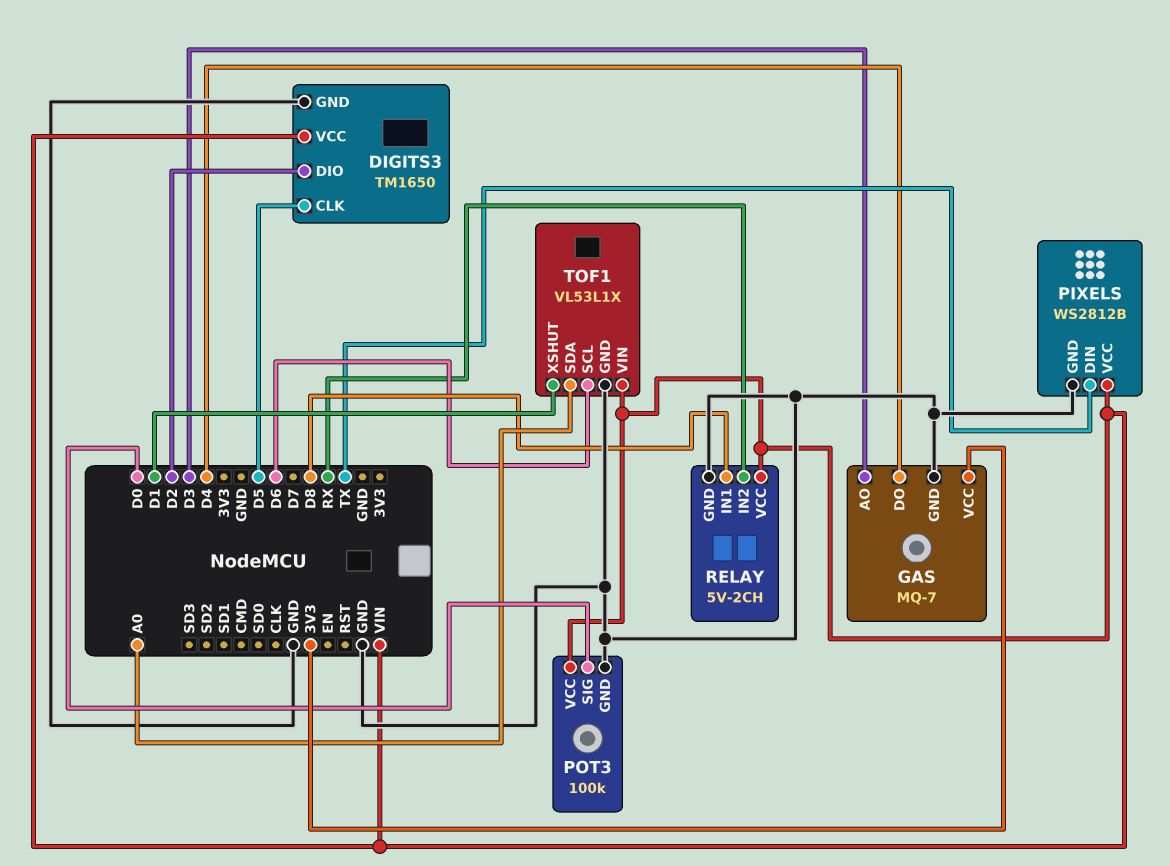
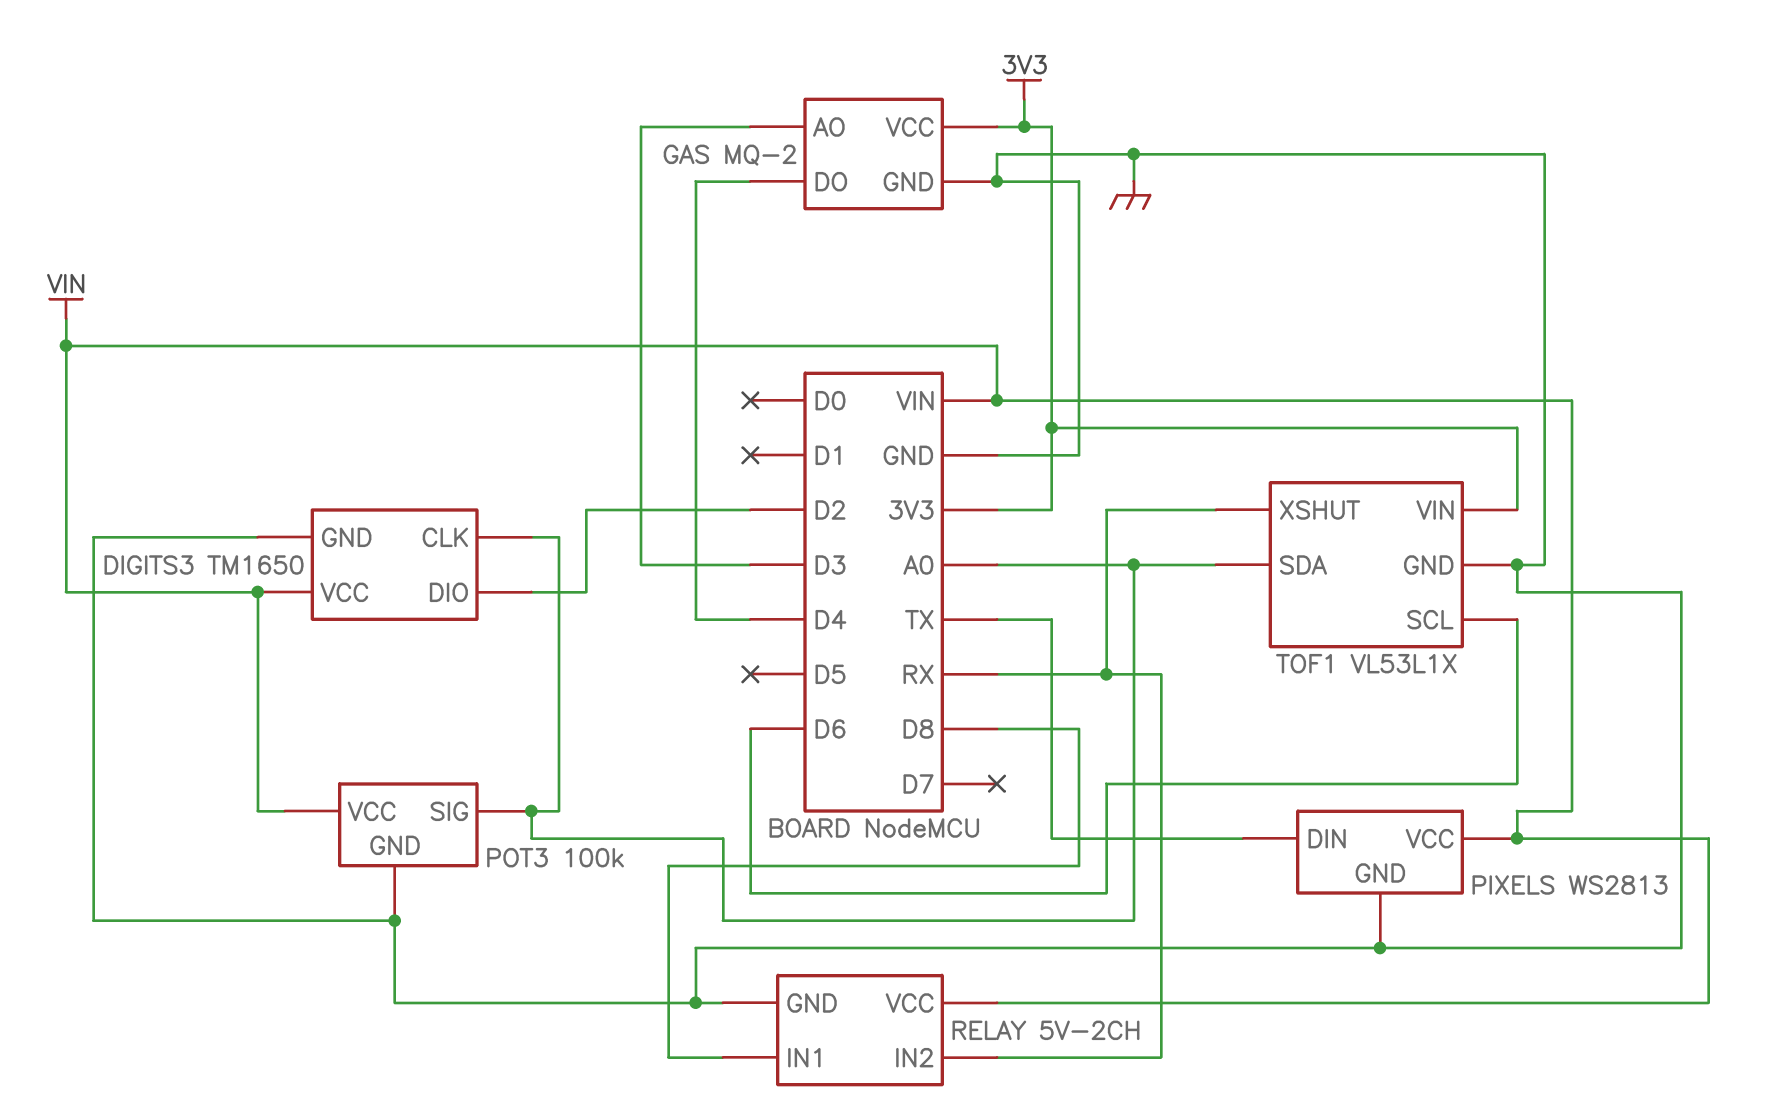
DIGITS3 pin CLK: D5 -> A0
GAS: MQ-7 -> MQ-2
PIXELS: WS2812B -> WS2813
POT3 pin SIG: D0 -> A0
TOF1 pin VIN: VIN -> 3V3
TOF1 pin XSHUT: D1 -> RX

